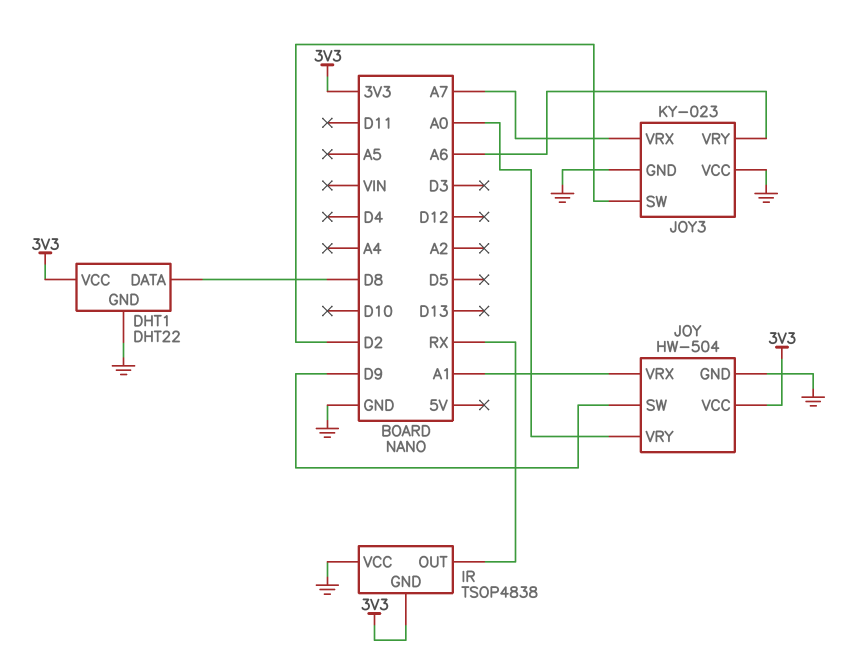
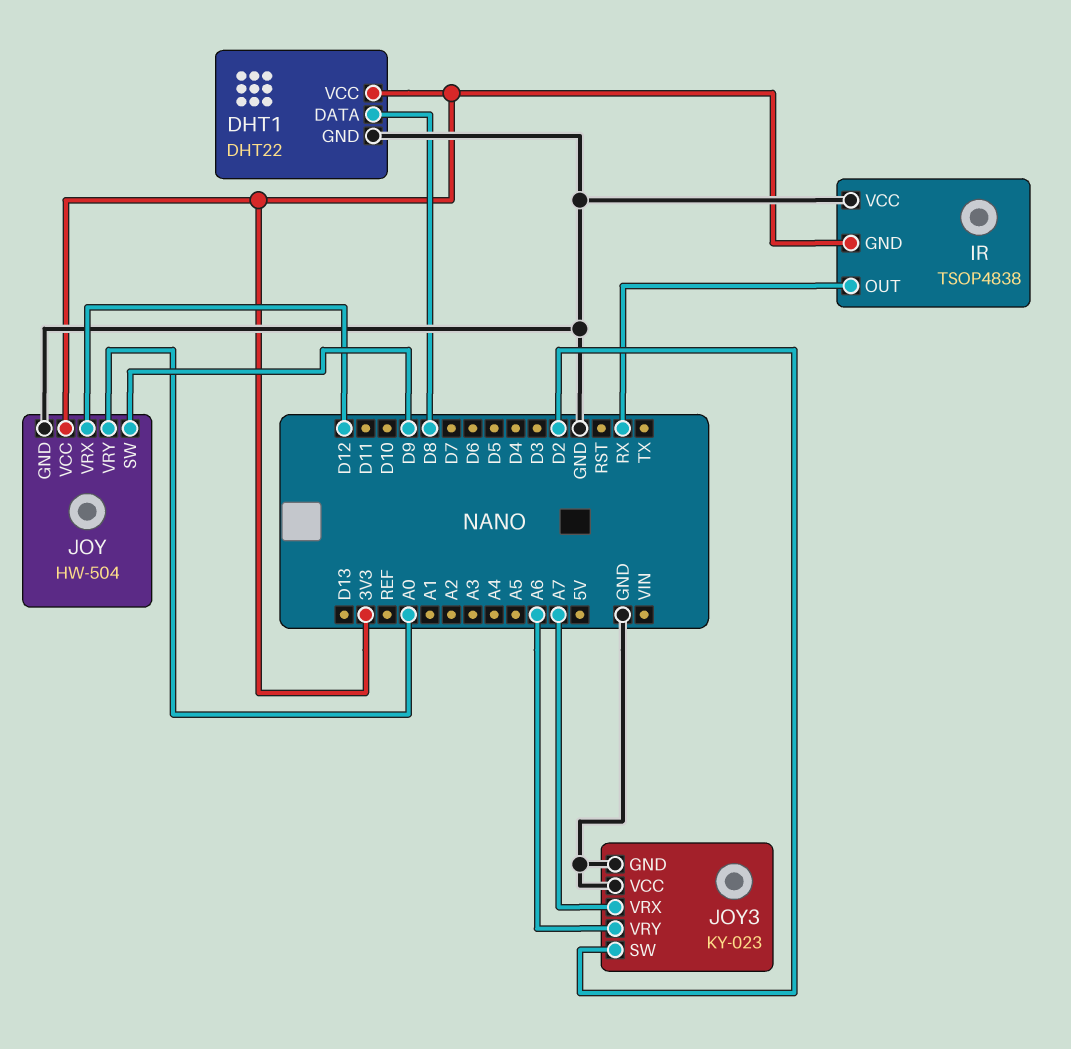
JOY pin VRX: A1 -> D12

